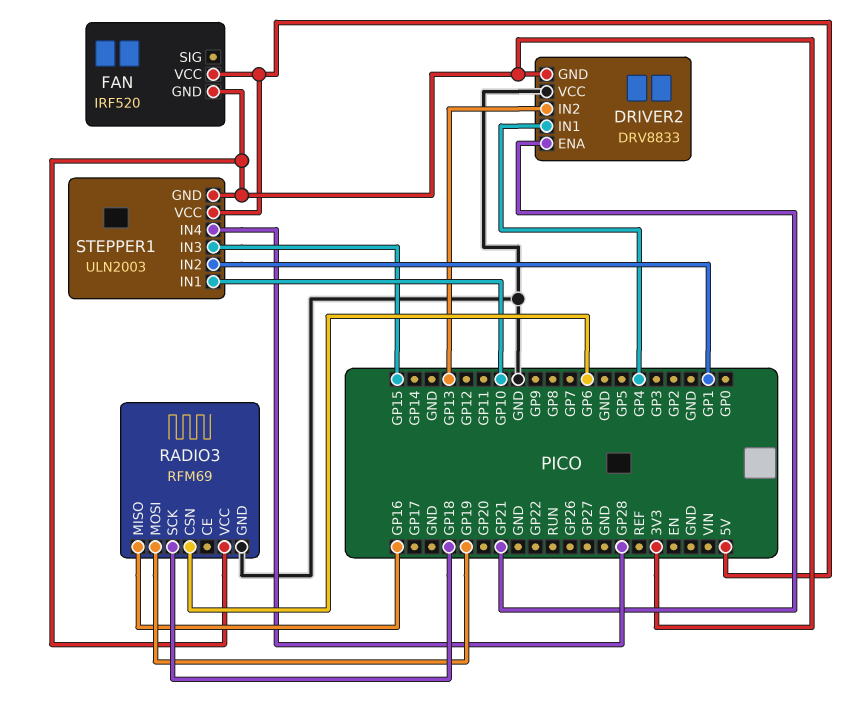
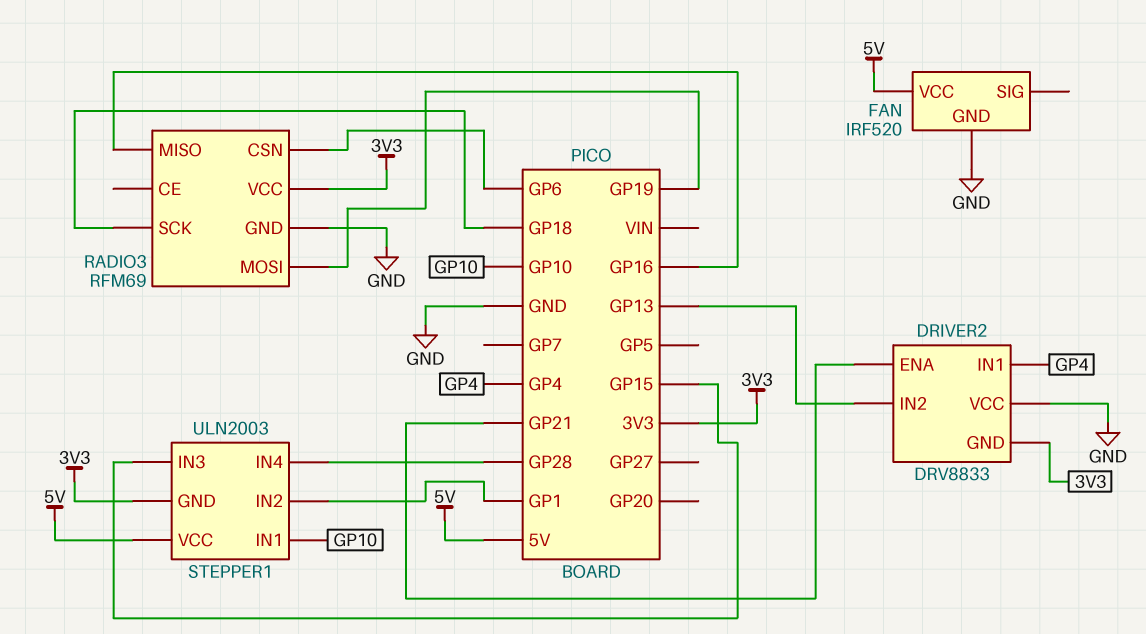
FAN pin GND: 3V3 -> GND

